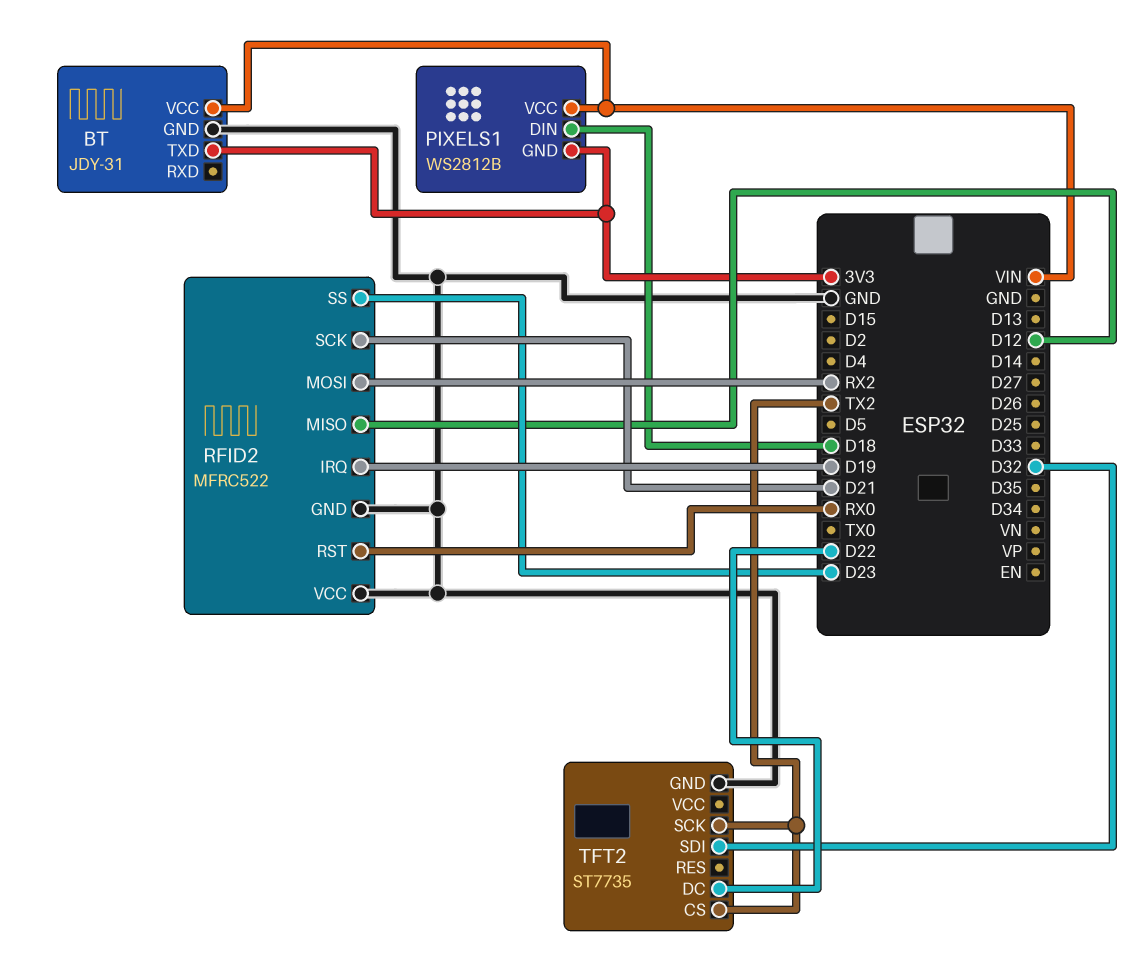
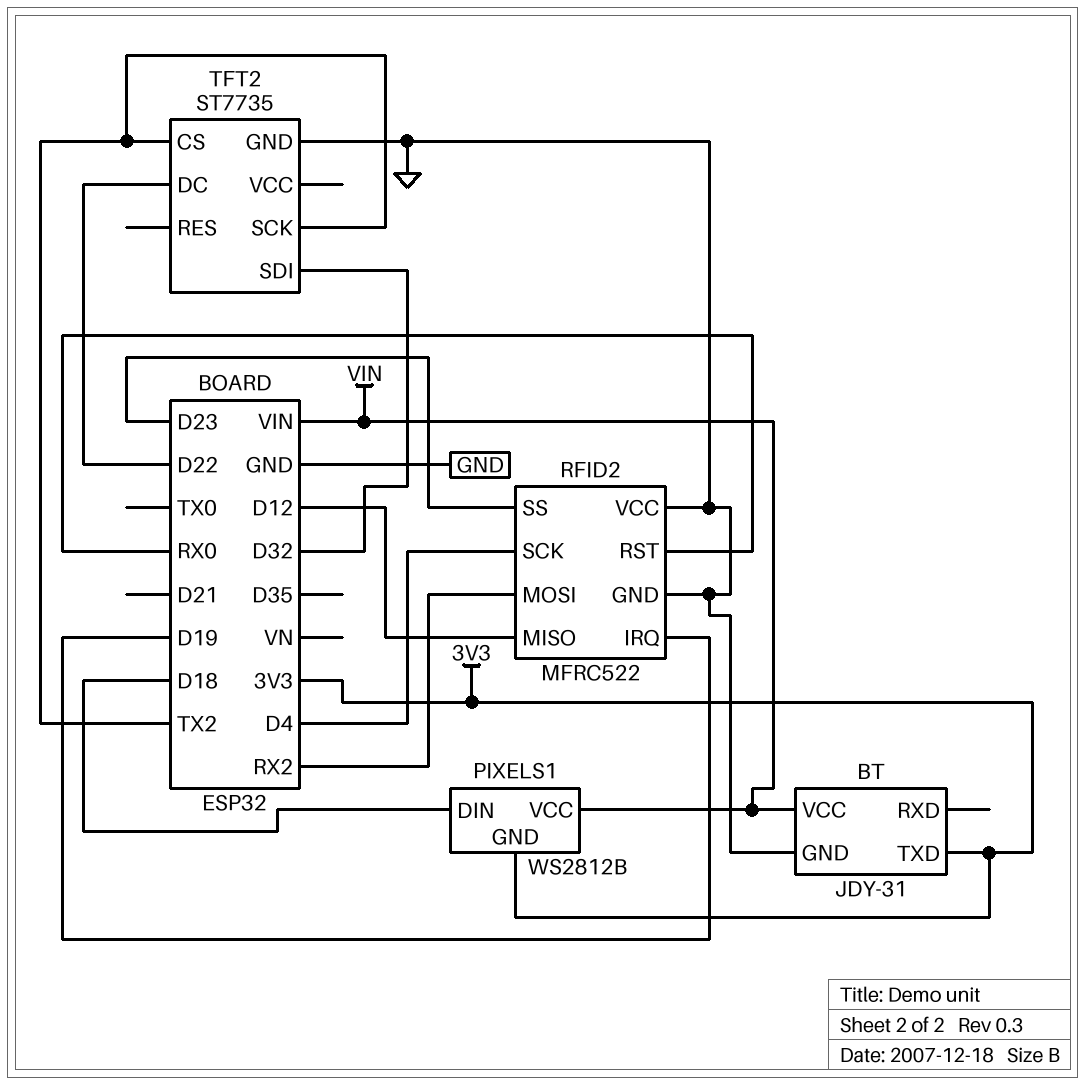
RFID2 pin SCK: D21 -> D4

